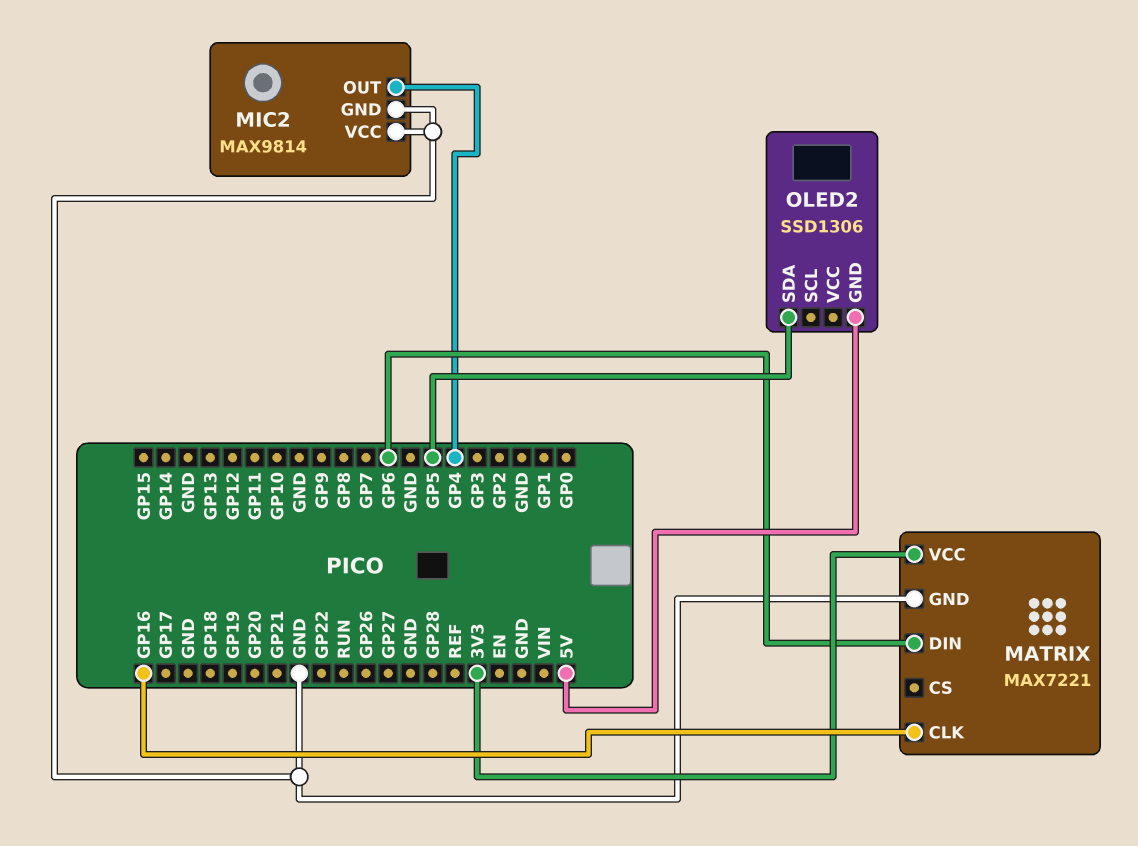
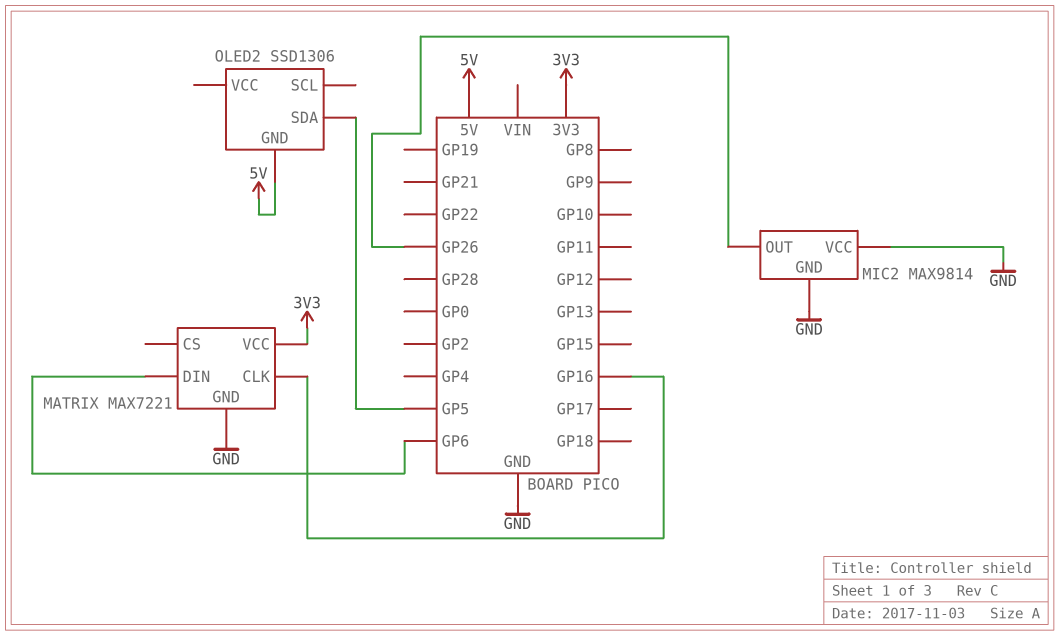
MIC2 pin OUT: GP4 -> GP26

